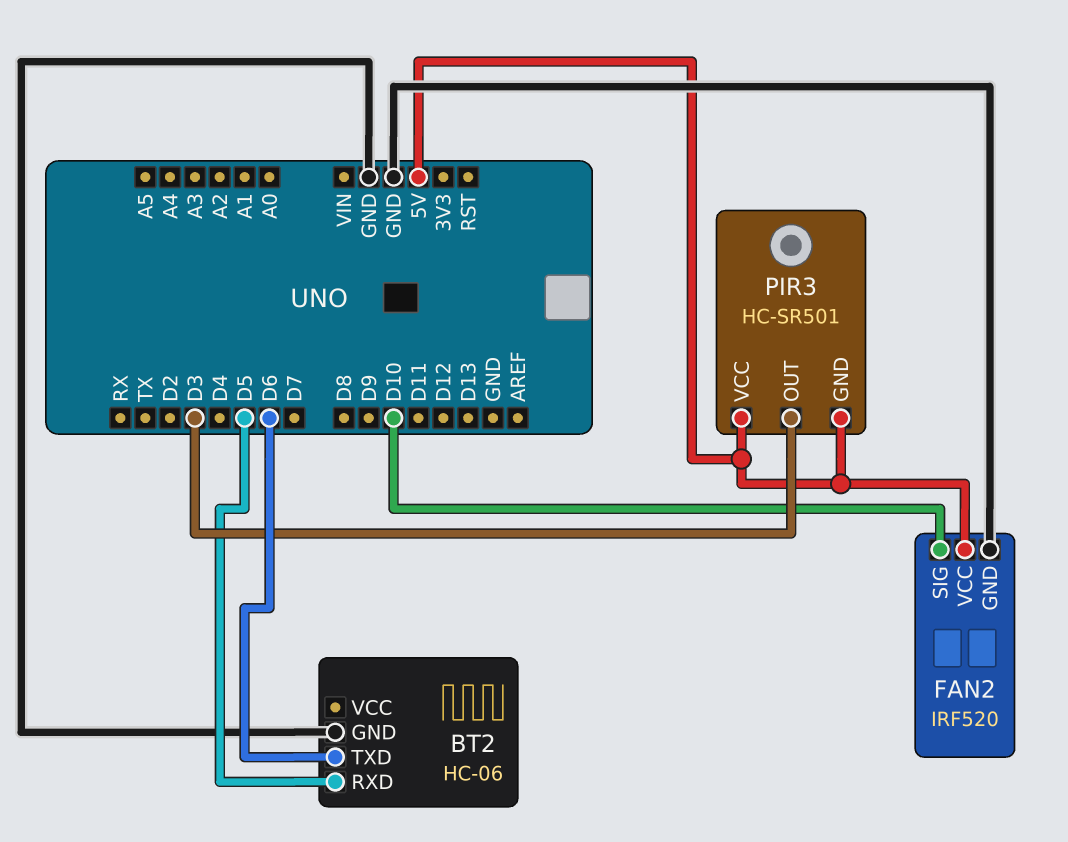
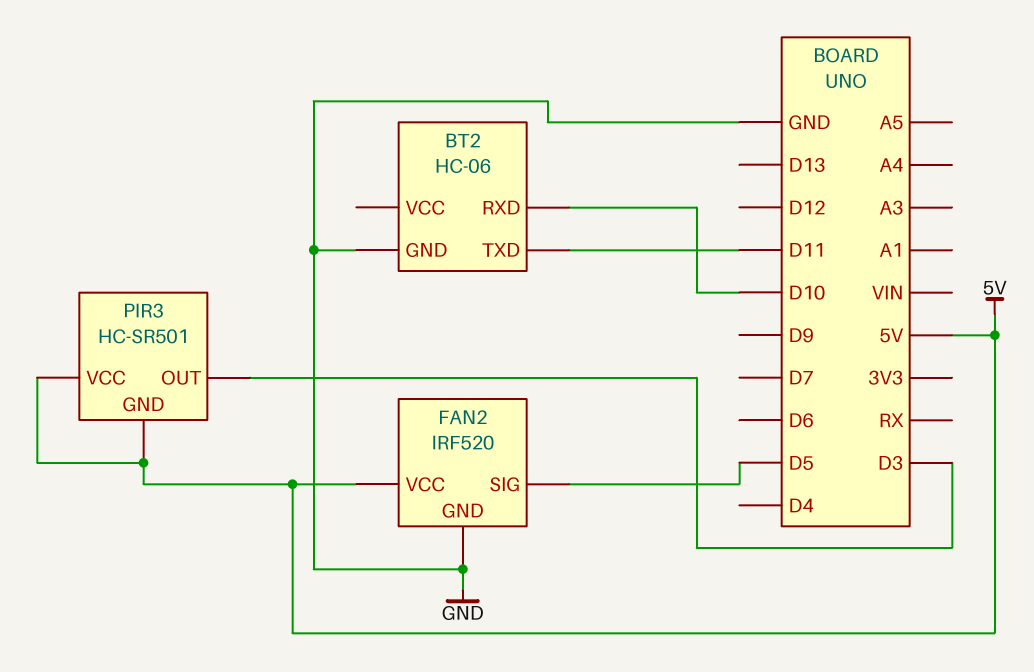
BT2 pin RXD: D5 -> D10
BT2 pin TXD: D6 -> D11
FAN2 pin SIG: D10 -> D5

